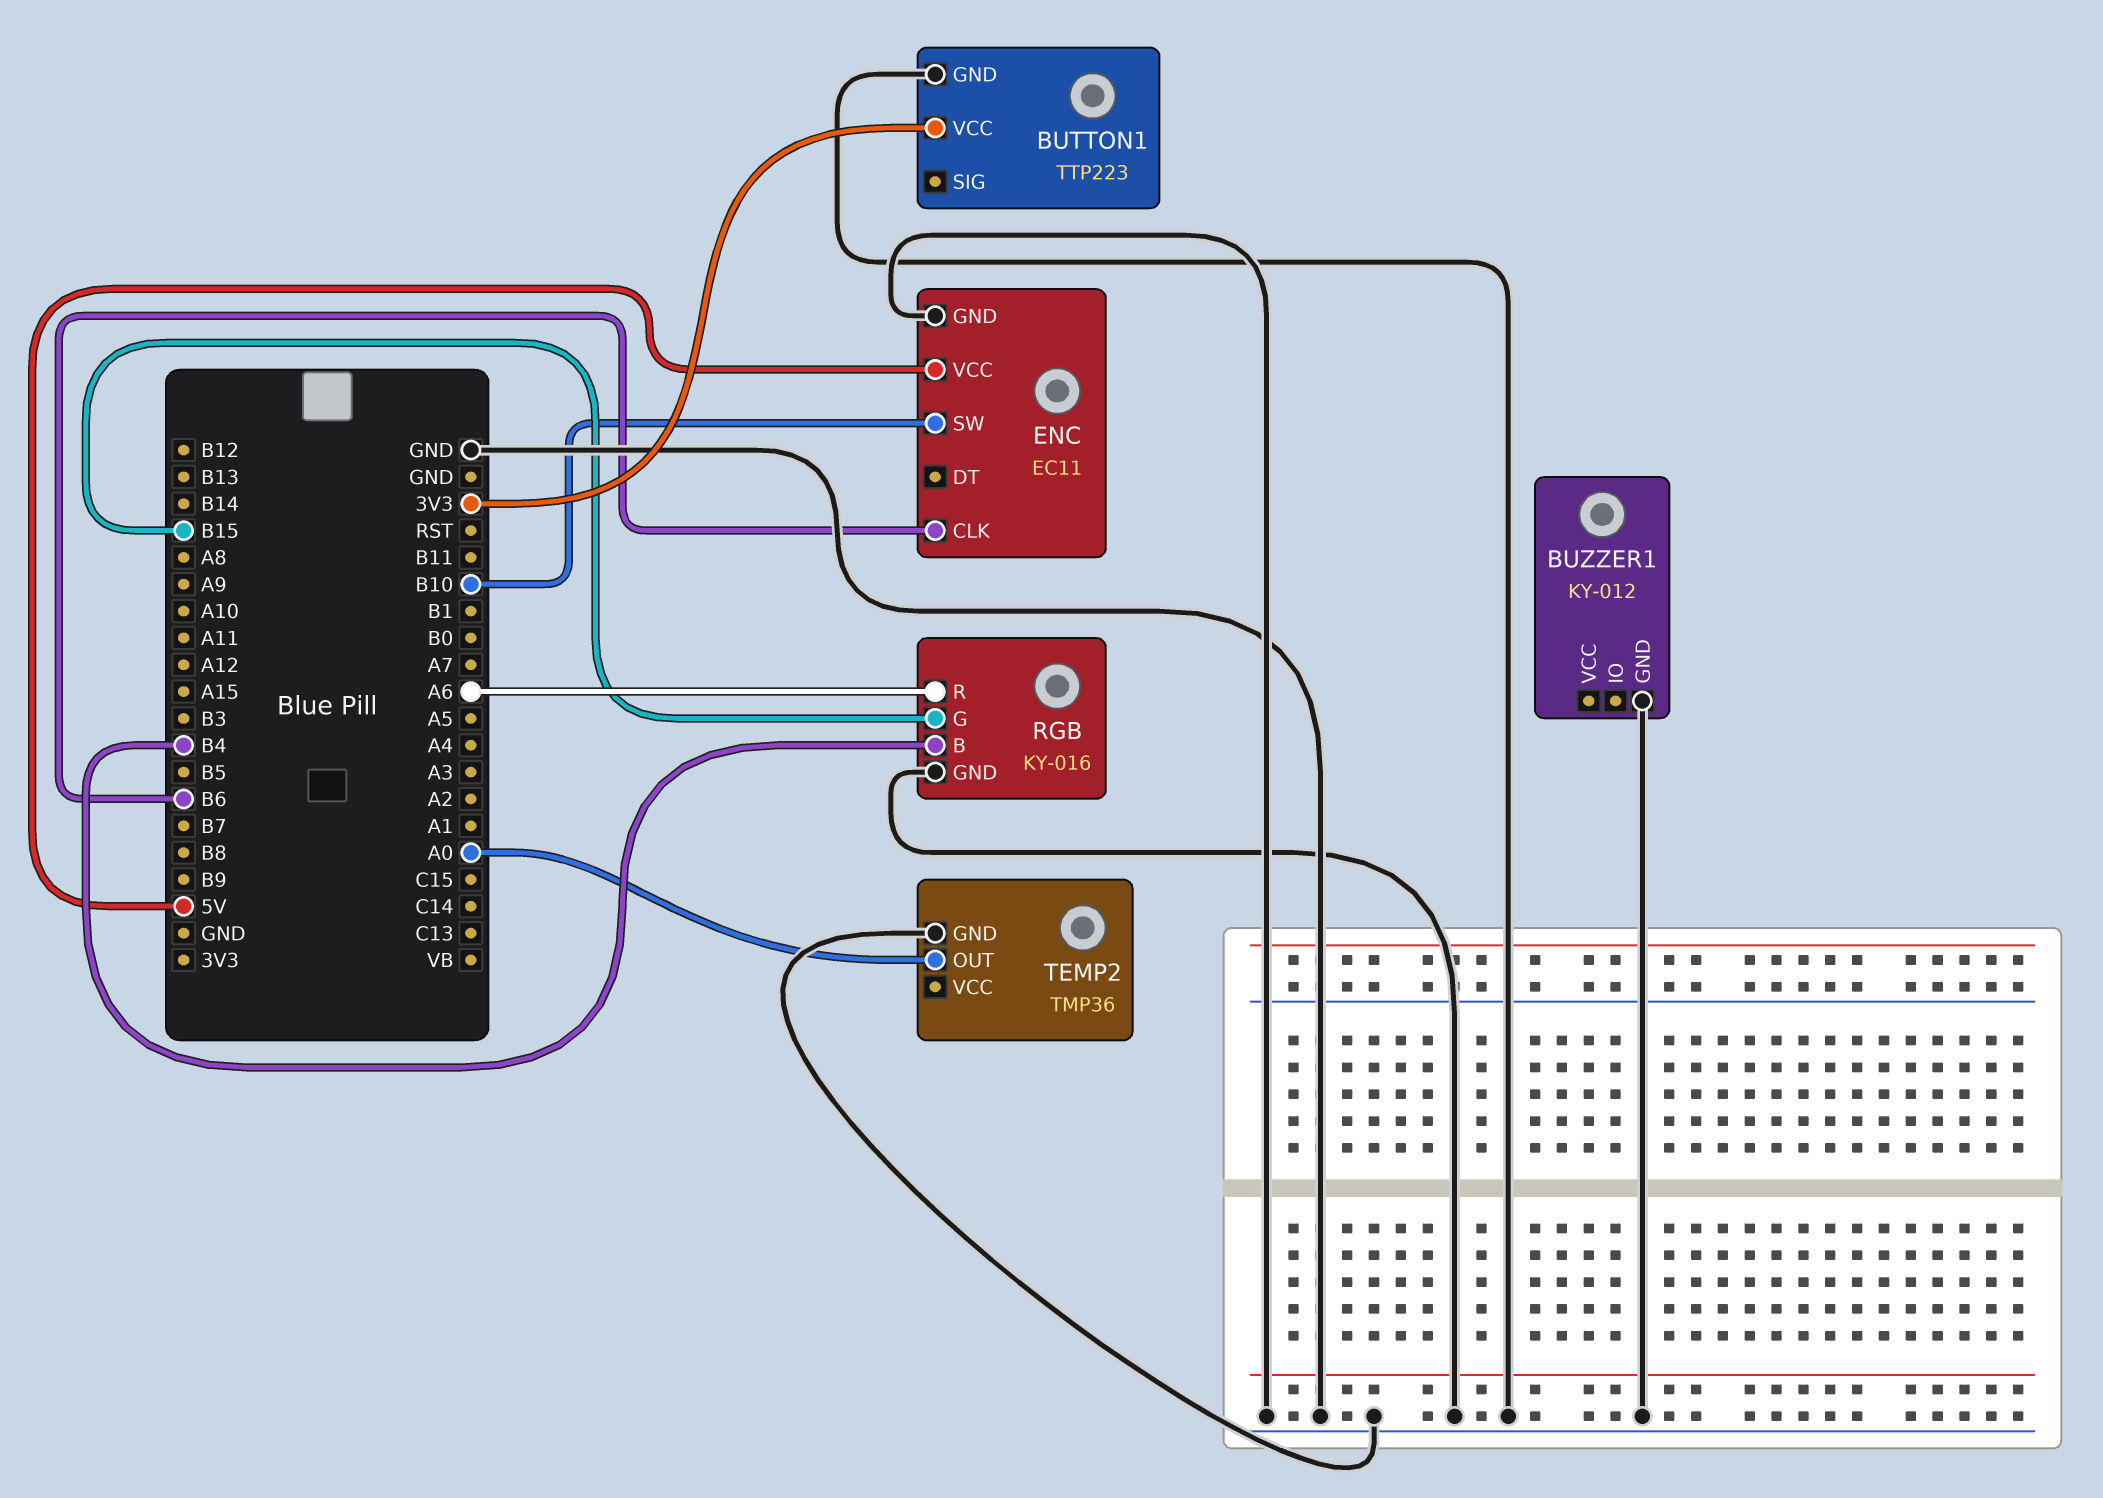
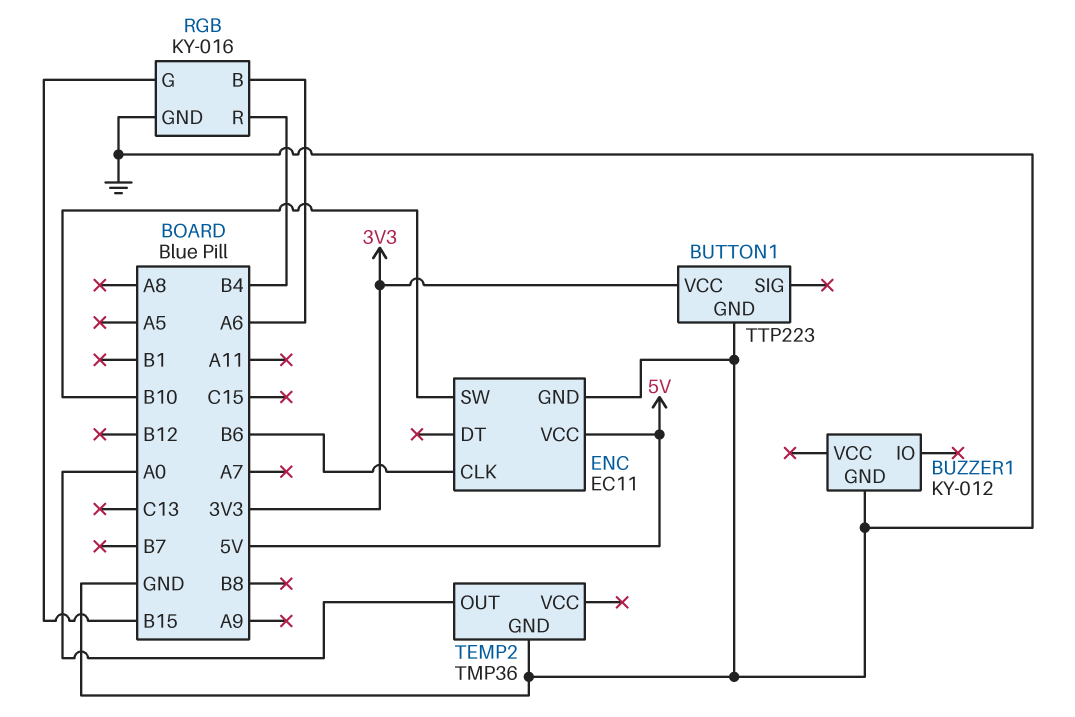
RGB pin B: B4 -> A6
RGB pin R: A6 -> B4

